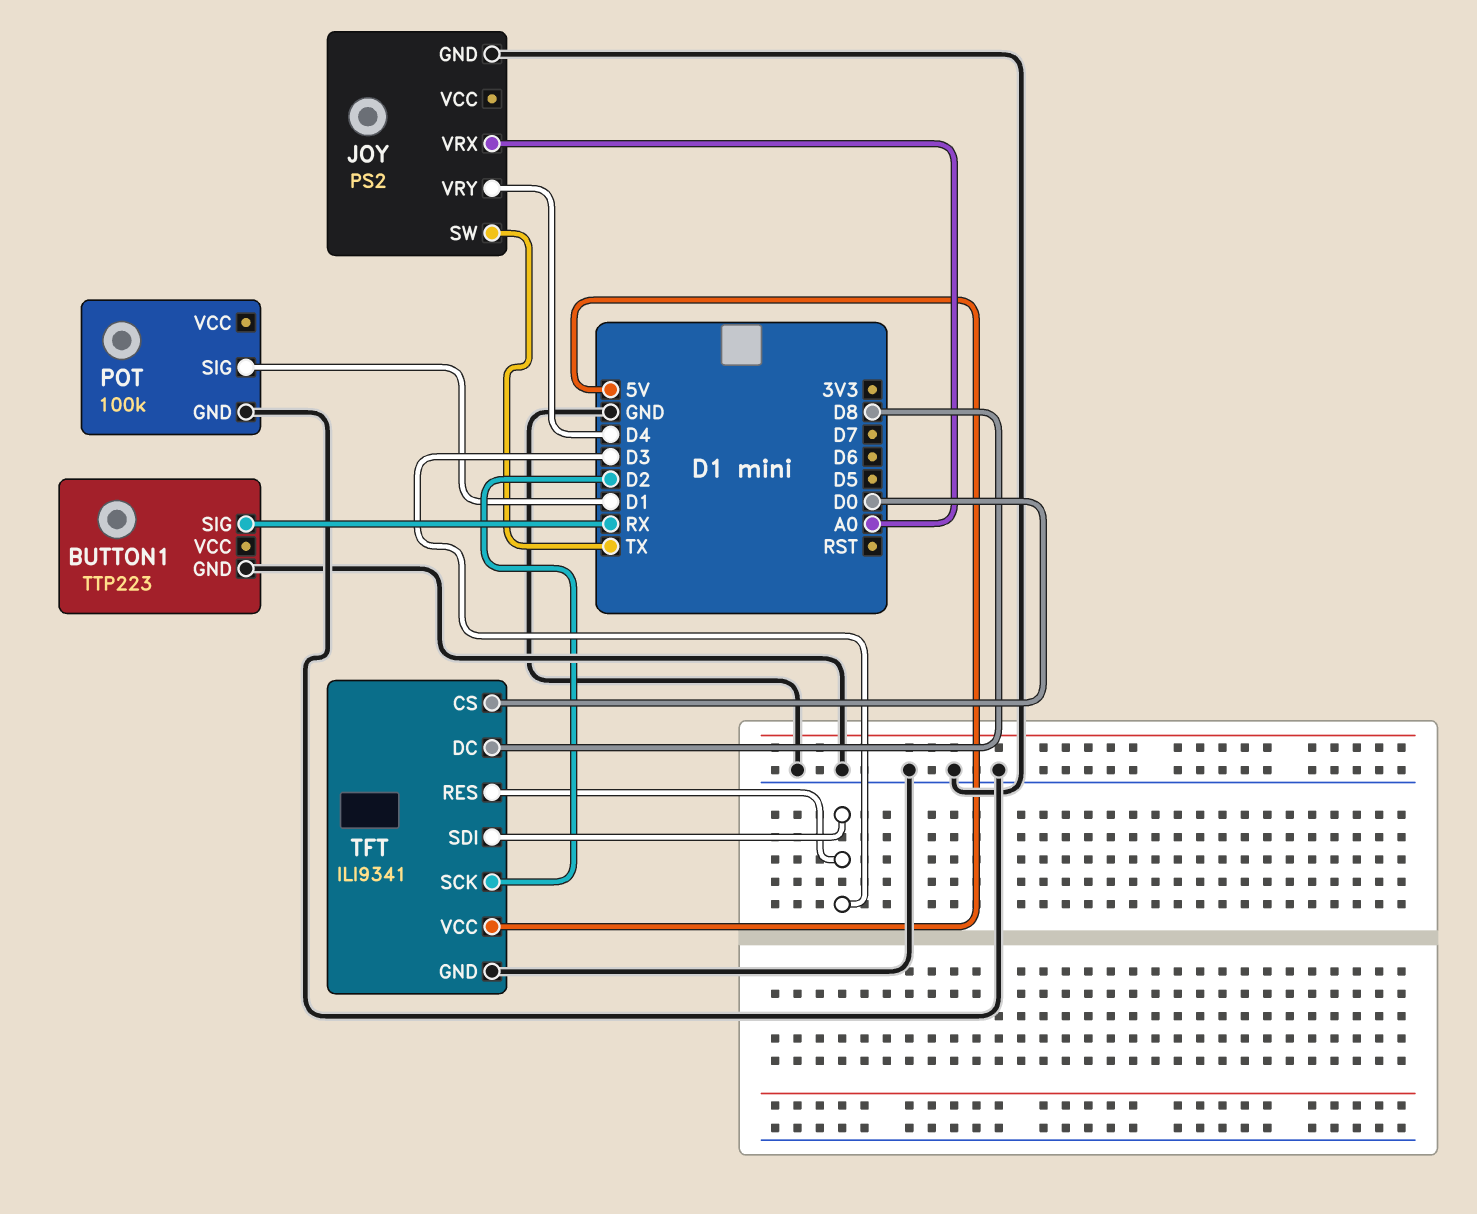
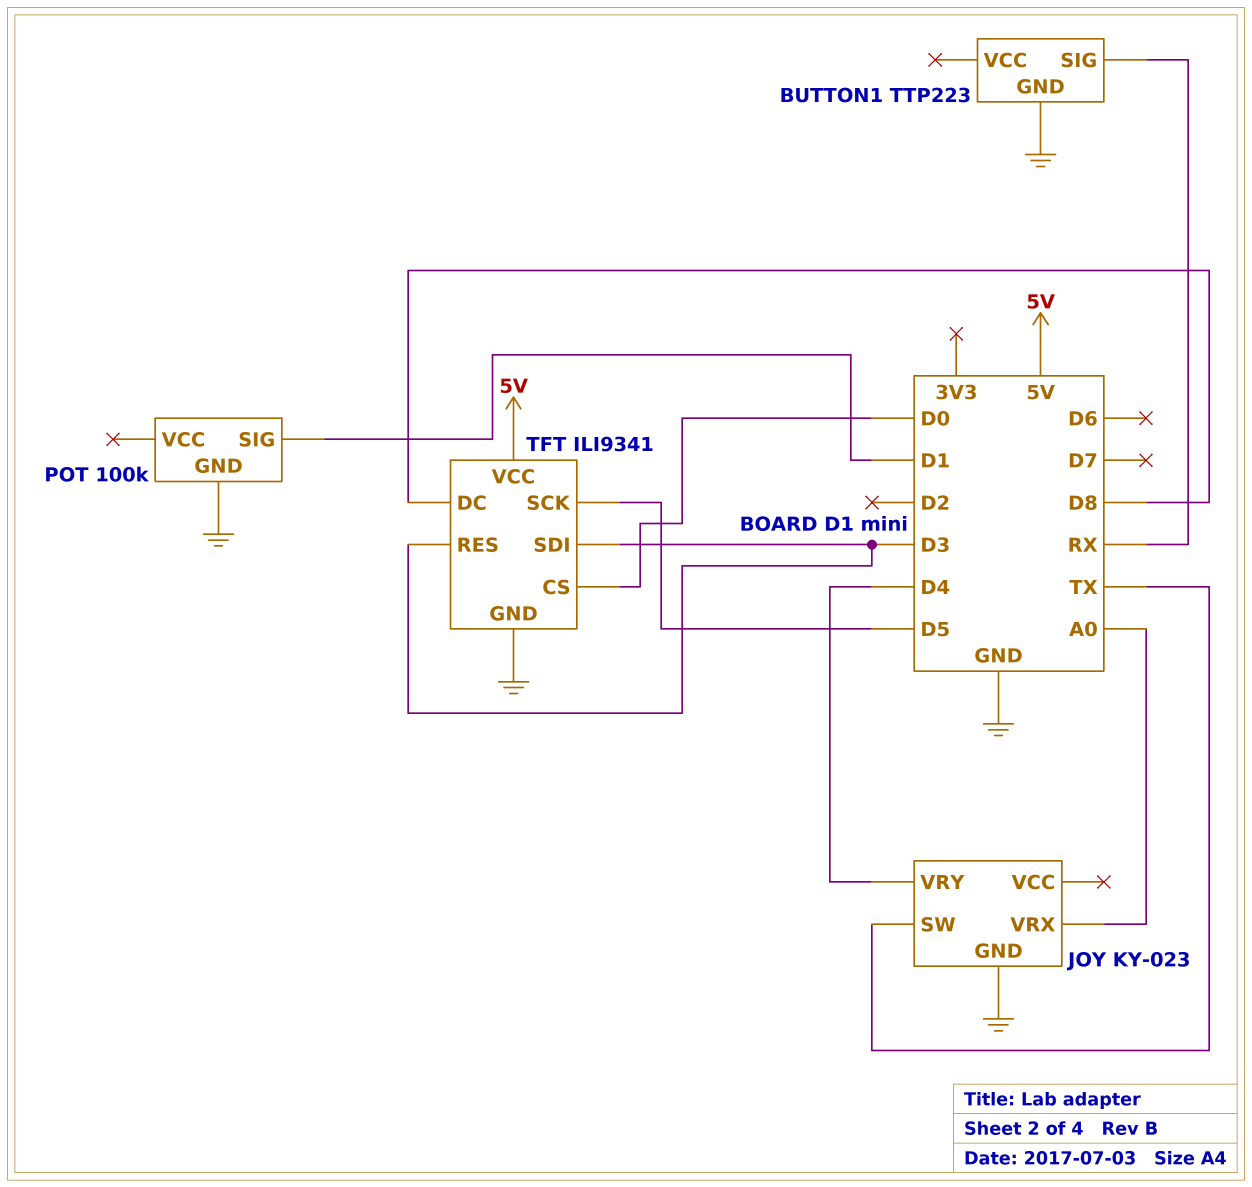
JOY: PS2 -> KY-023
TFT pin SCK: D2 -> D5

